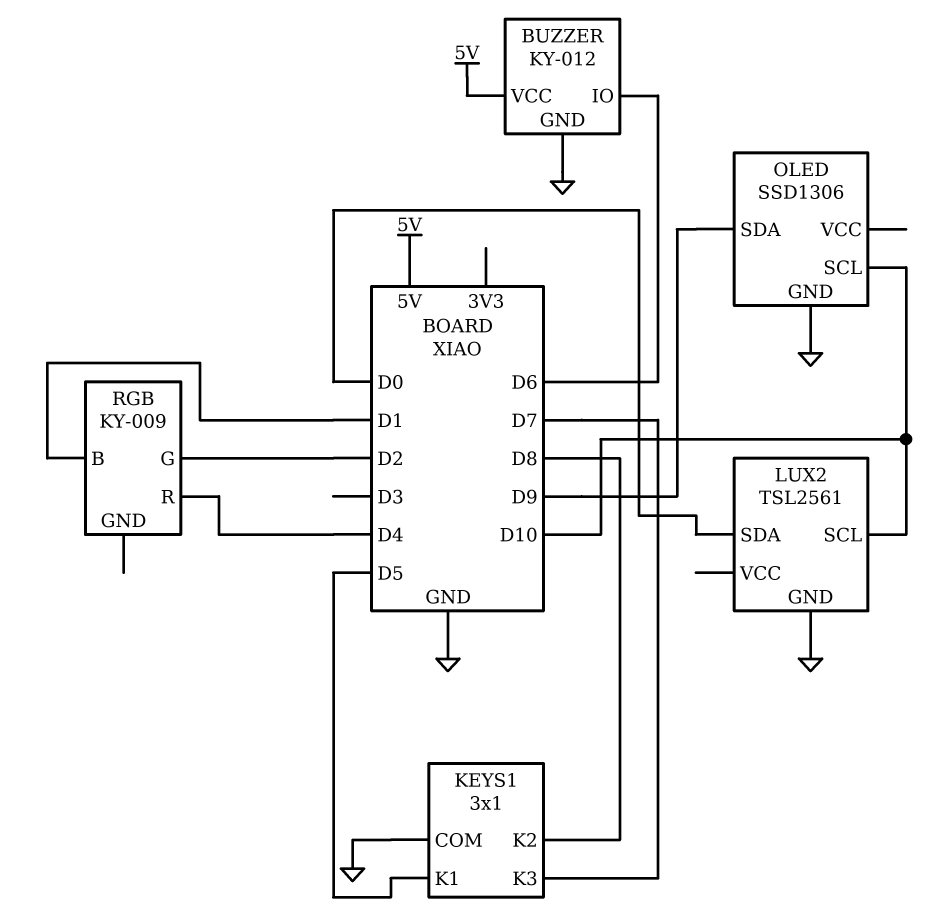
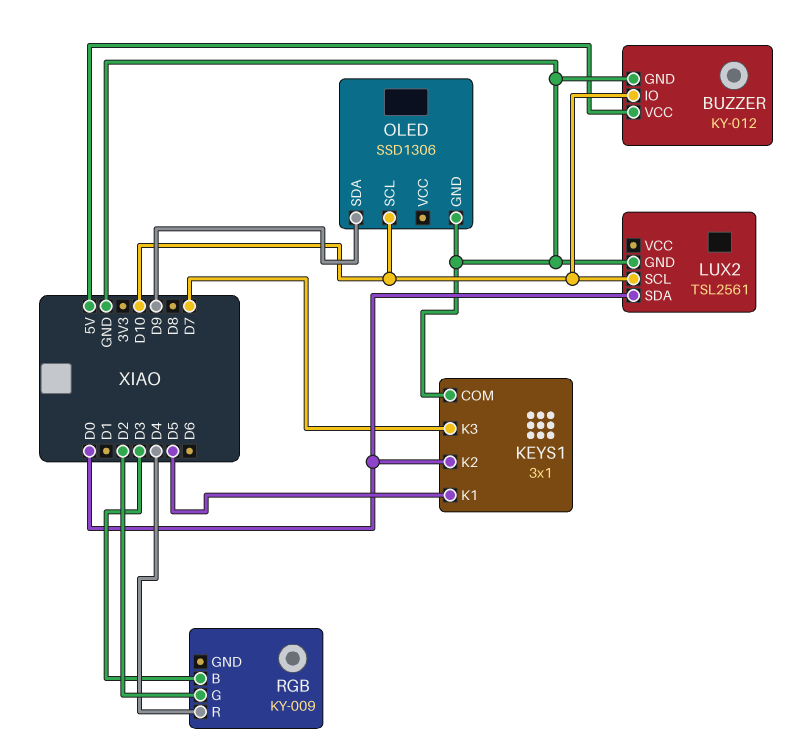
BUZZER pin IO: D6 -> D10
KEYS1 pin K2: D8 -> D0
RGB pin B: D1 -> D3

